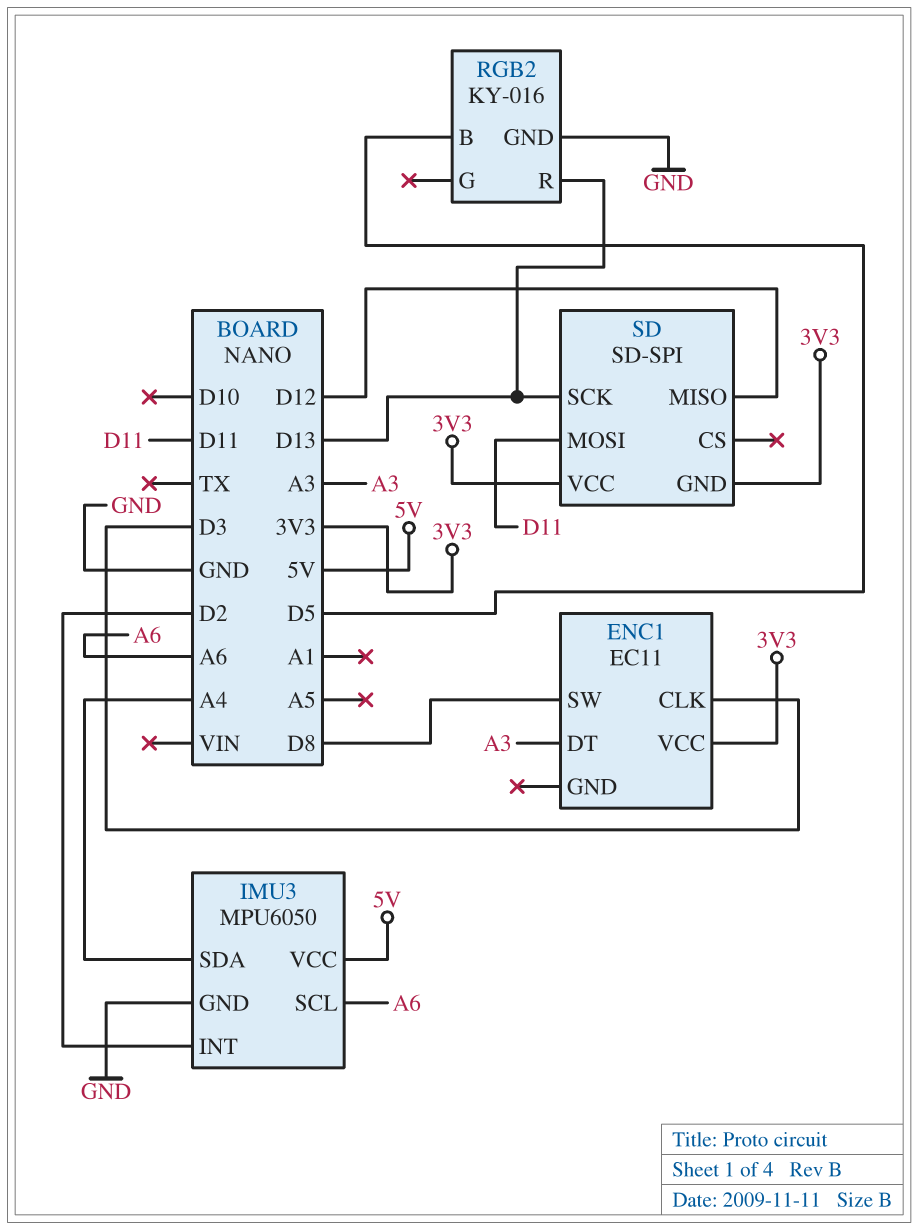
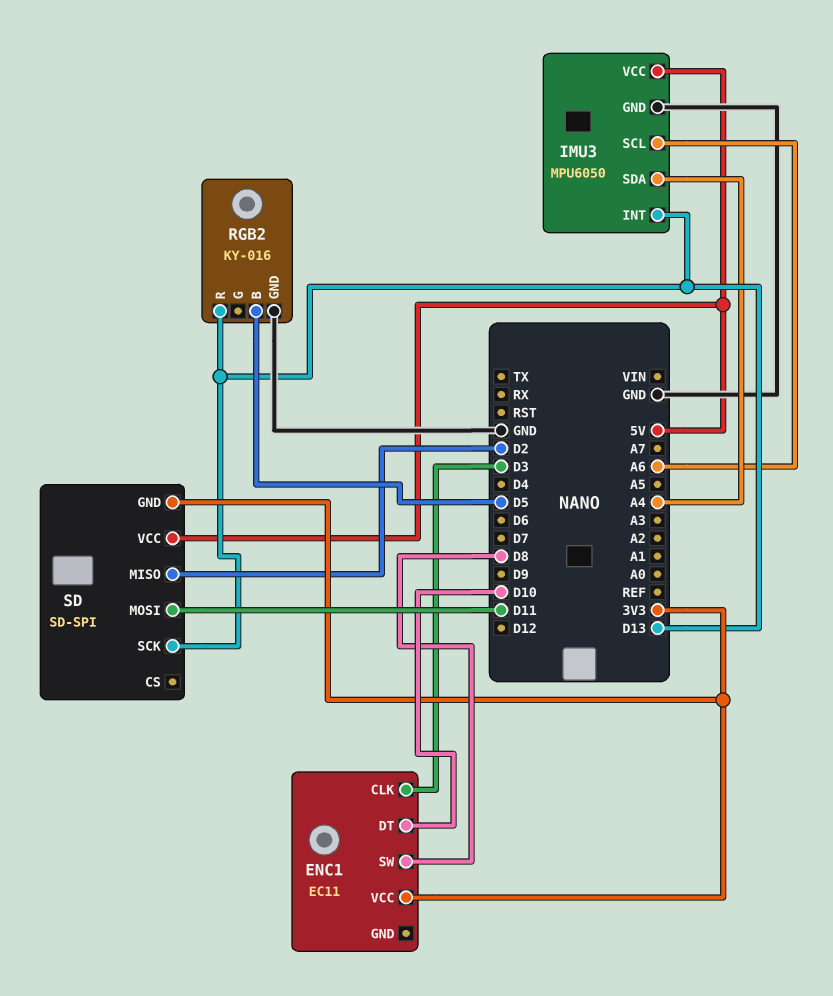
ENC1 pin DT: A3 -> D10
IMU3 pin INT: D2 -> D13
SD pin MISO: D12 -> D2
SD pin VCC: 3V3 -> 5V

